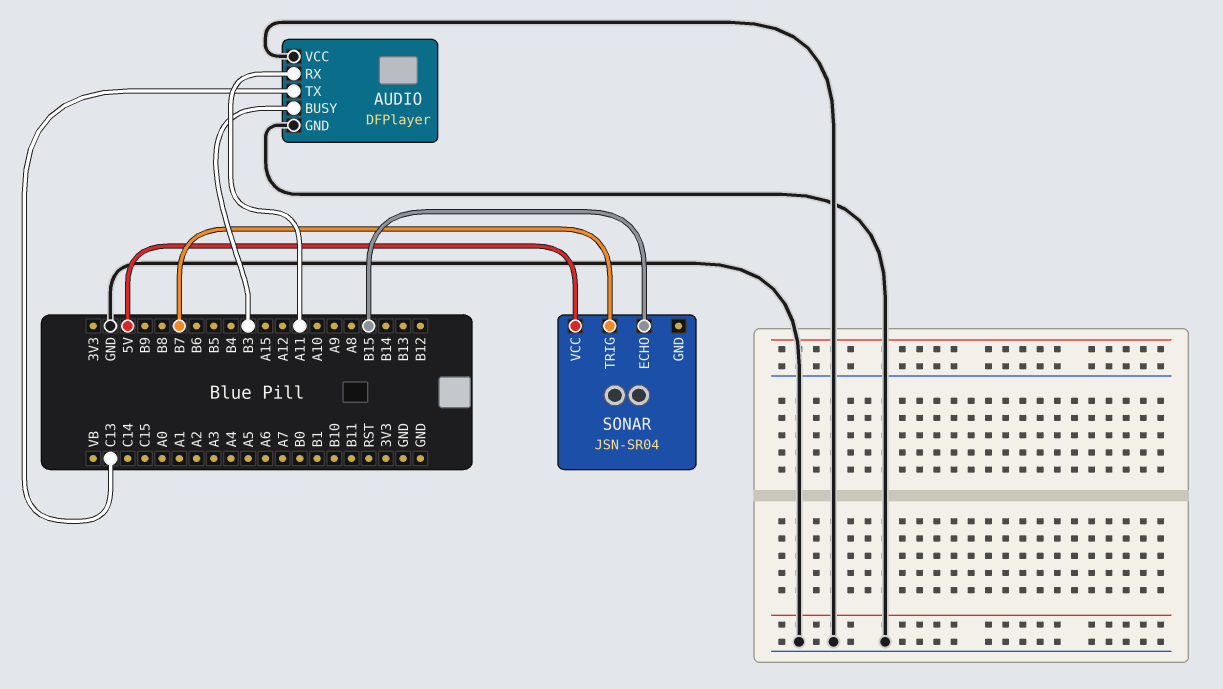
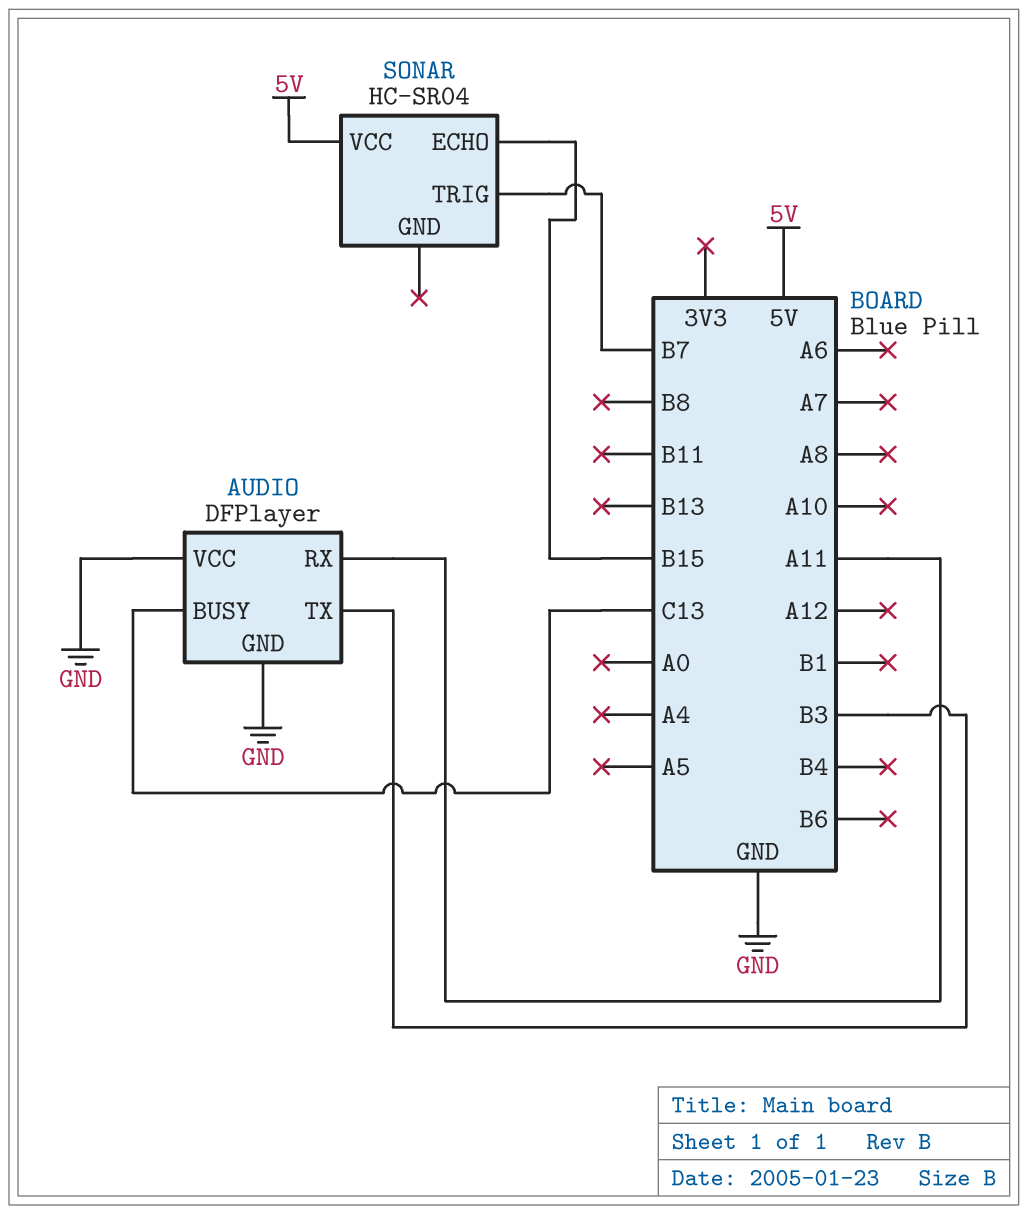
AUDIO pin BUSY: B3 -> C13
AUDIO pin TX: C13 -> B3
SONAR: JSN-SR04 -> HC-SR04

